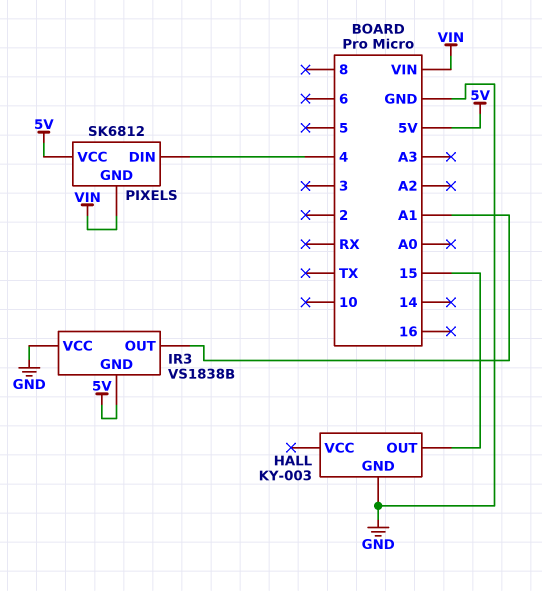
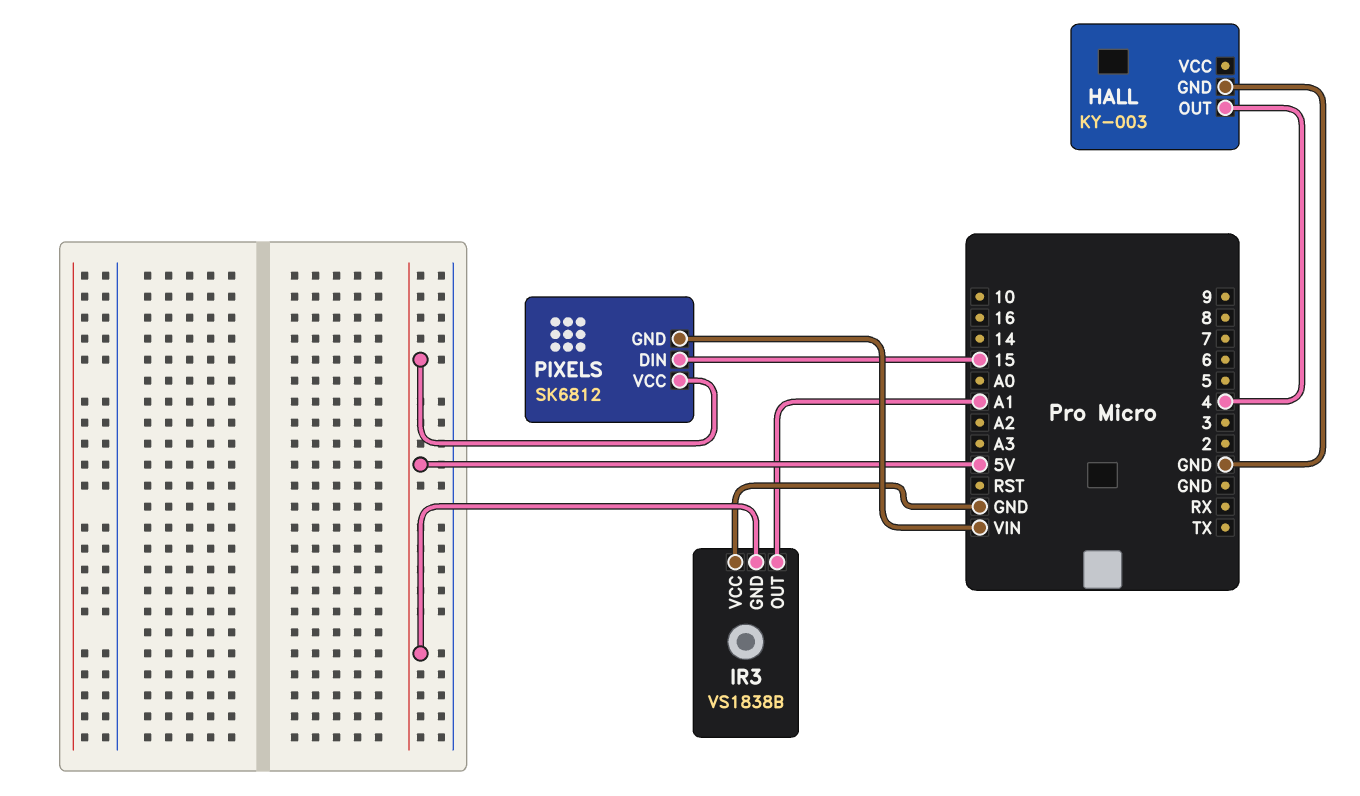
HALL pin OUT: 15 -> 4
PIXELS pin DIN: 4 -> 15

